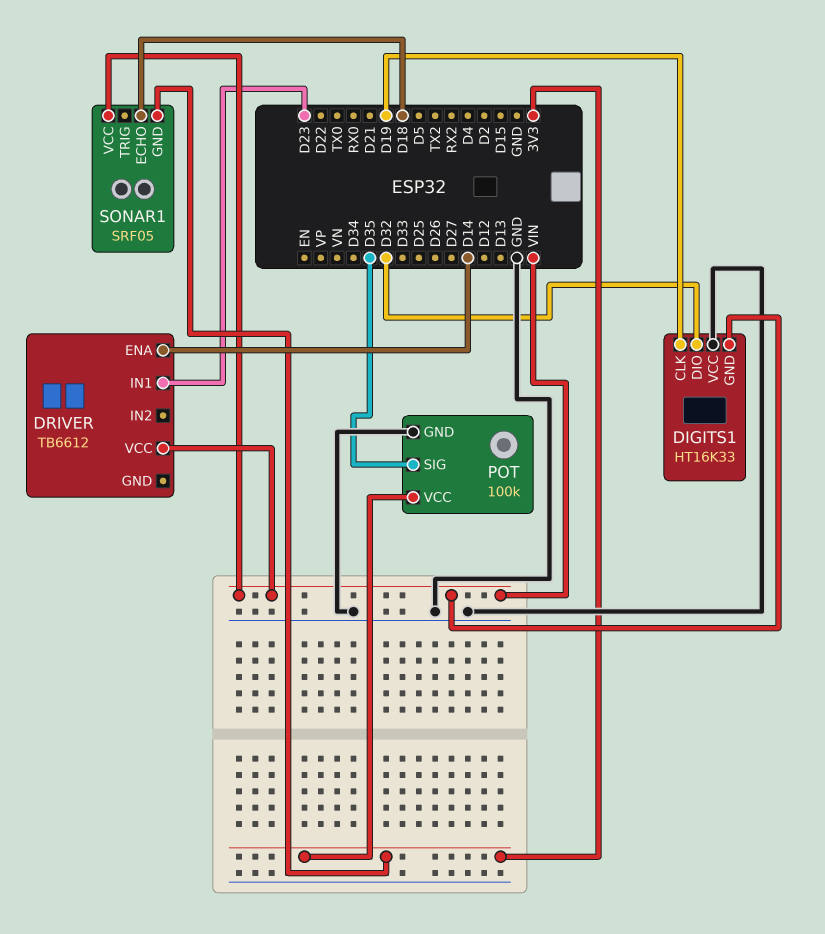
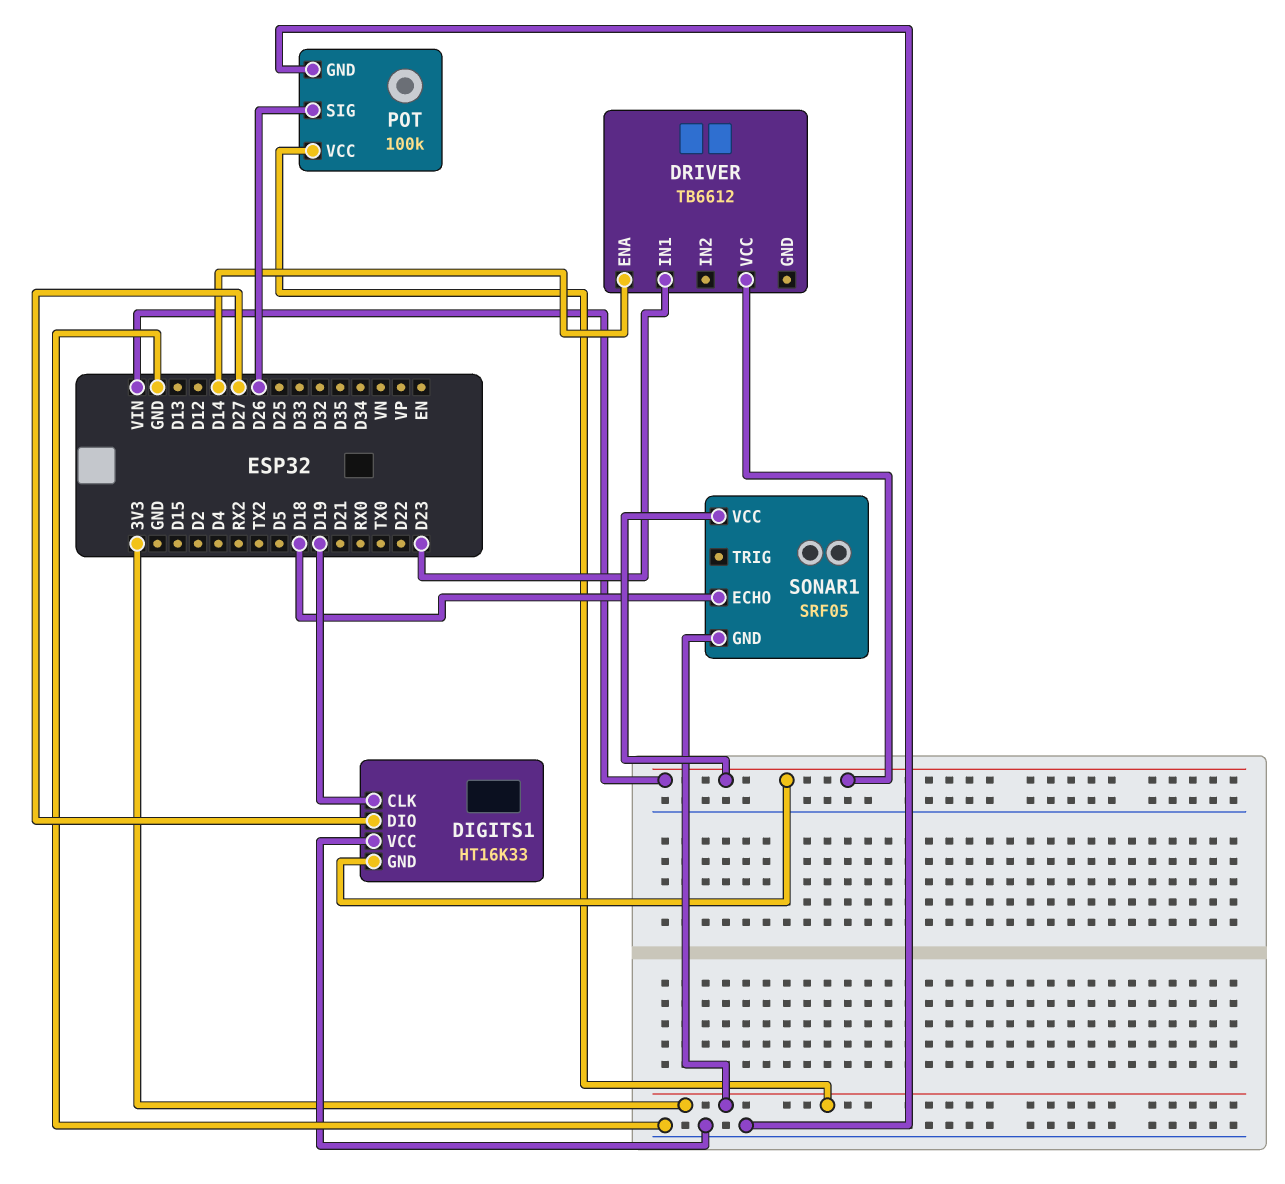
DIGITS1 pin DIO: D32 -> D27
POT pin SIG: D35 -> D26

